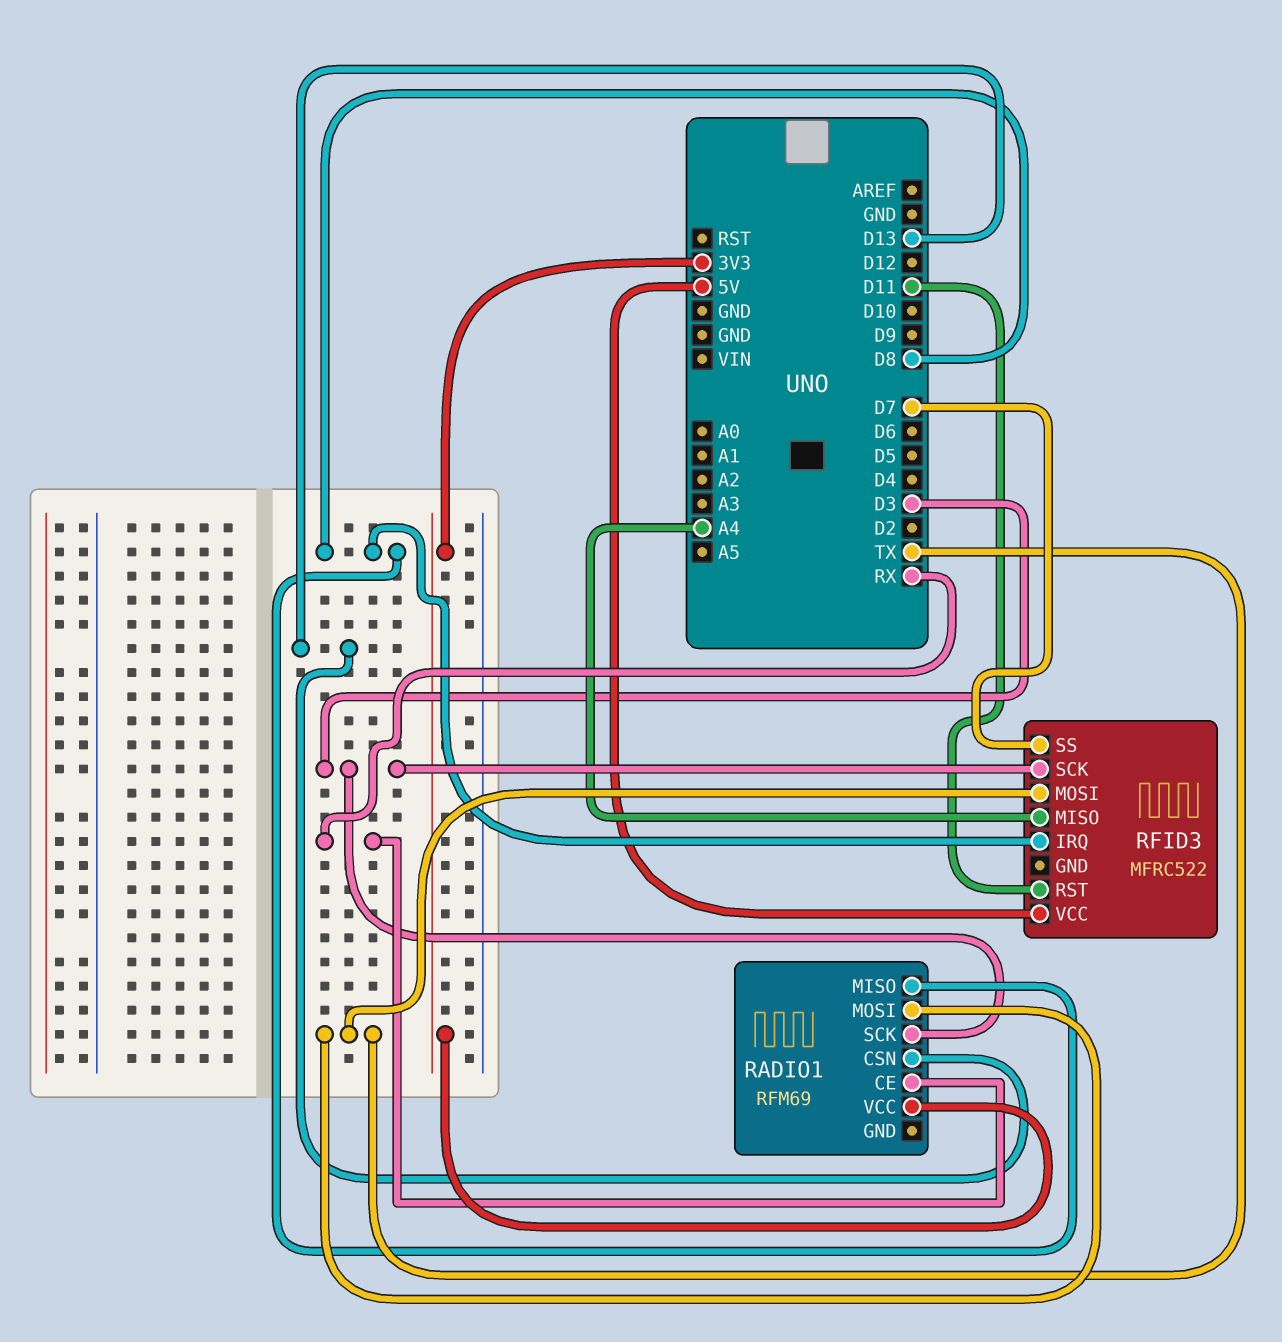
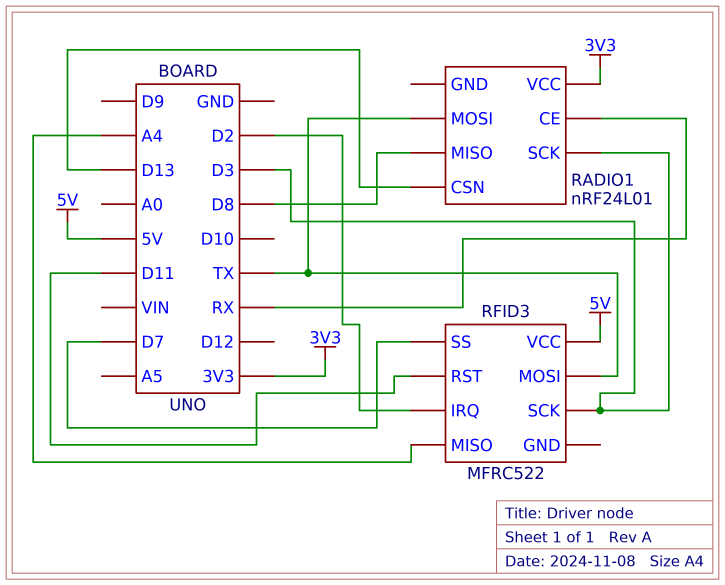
RADIO1: RFM69 -> nRF24L01
RFID3 pin IRQ: D8 -> D2

